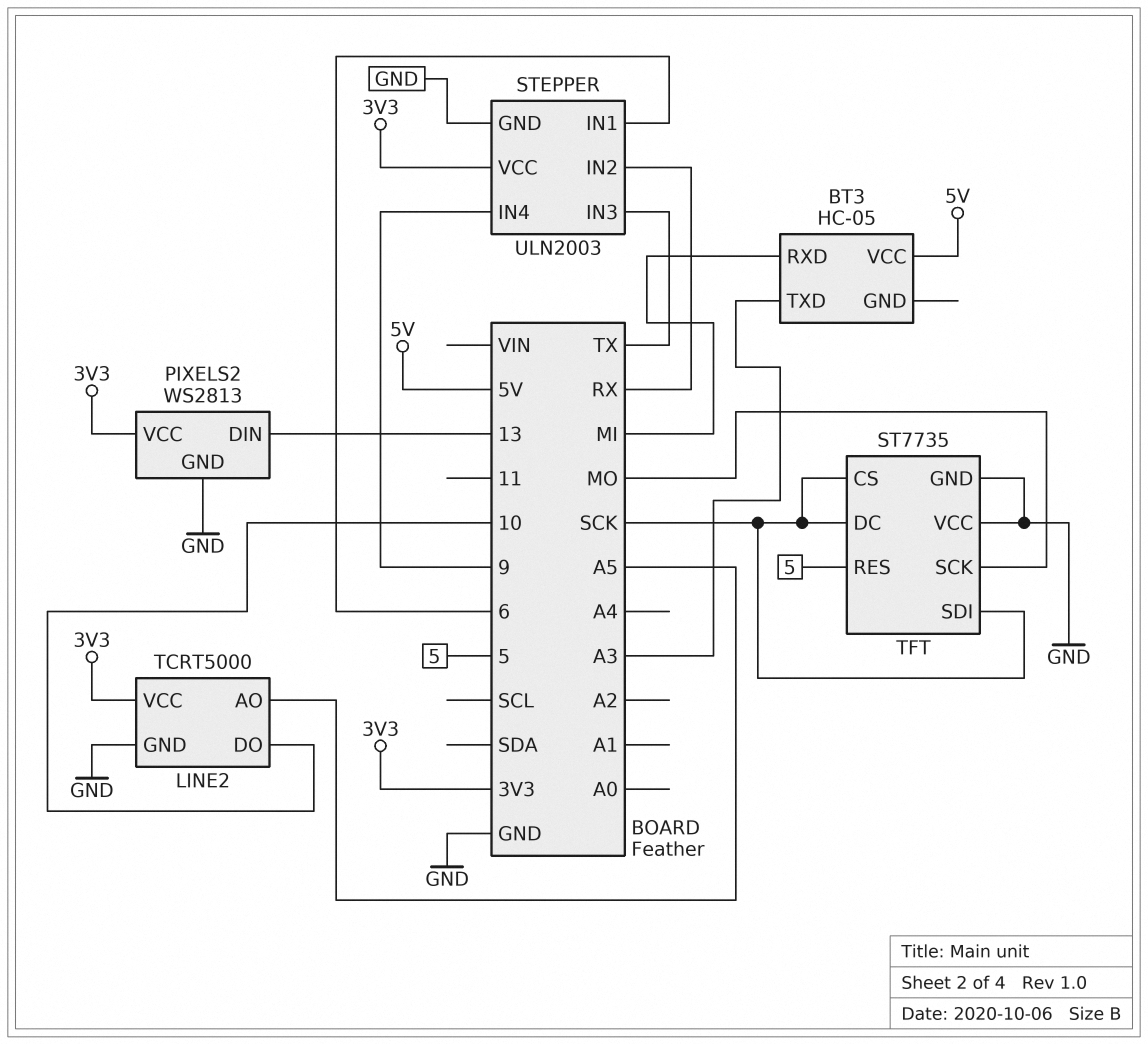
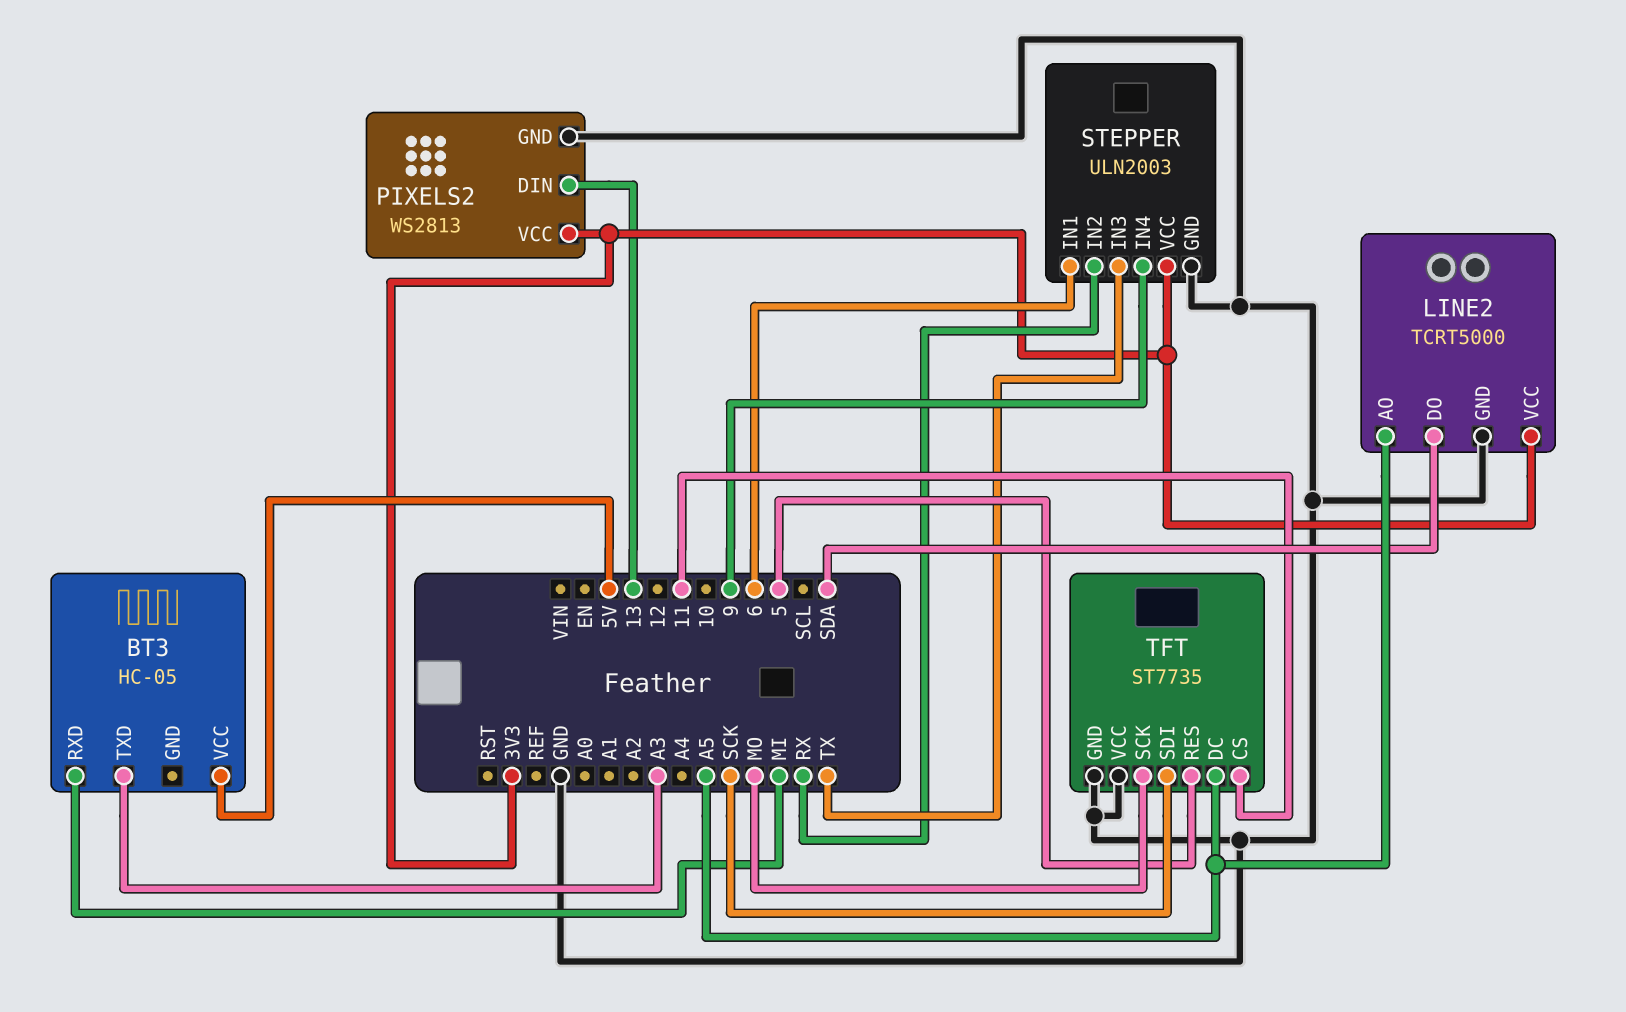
LINE2 pin DO: 10 -> SDA
TFT pin CS: SCK -> 11
TFT pin DC: SCK -> A5

